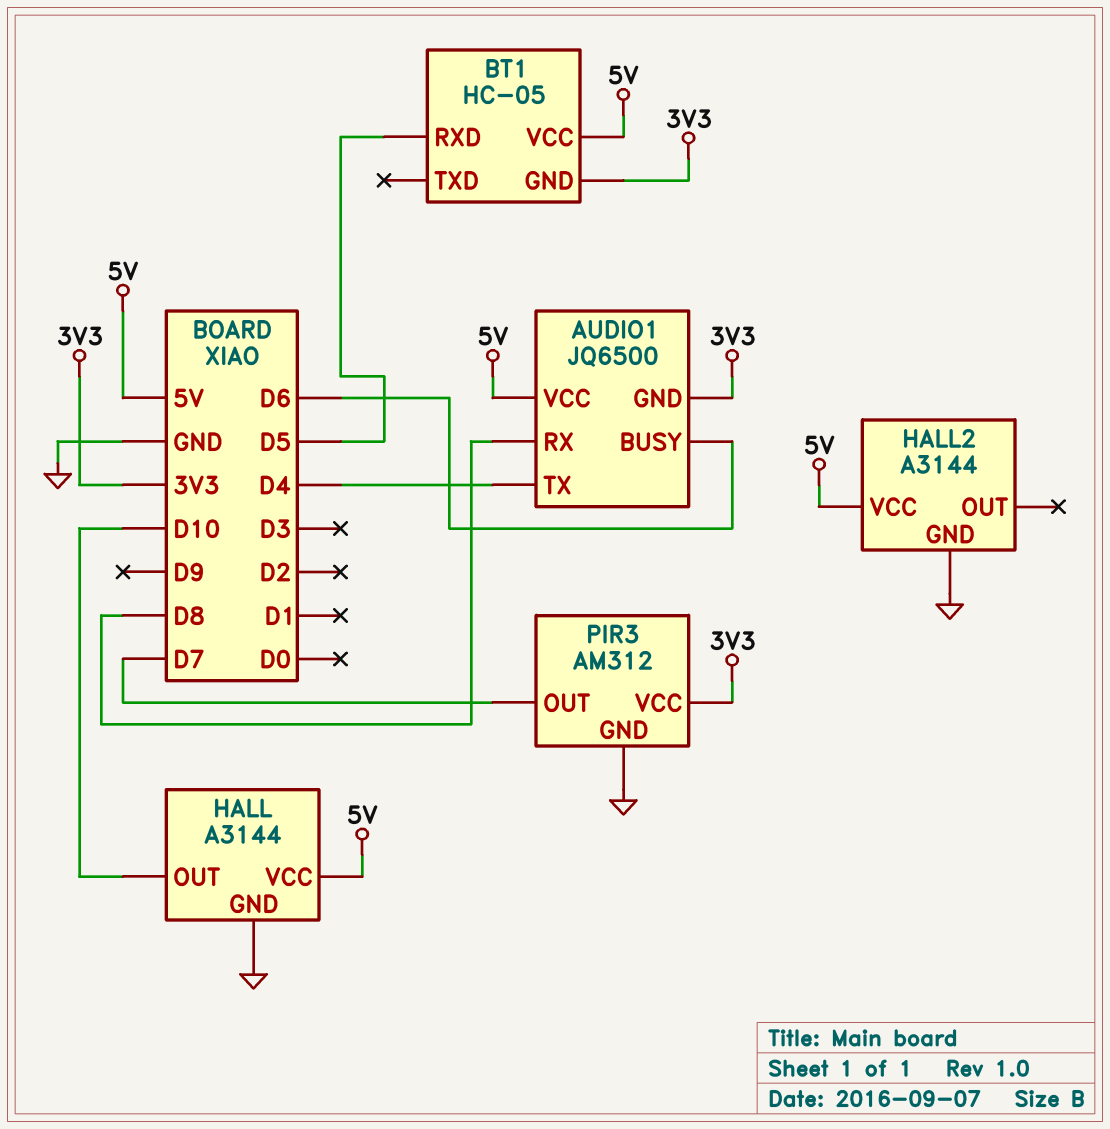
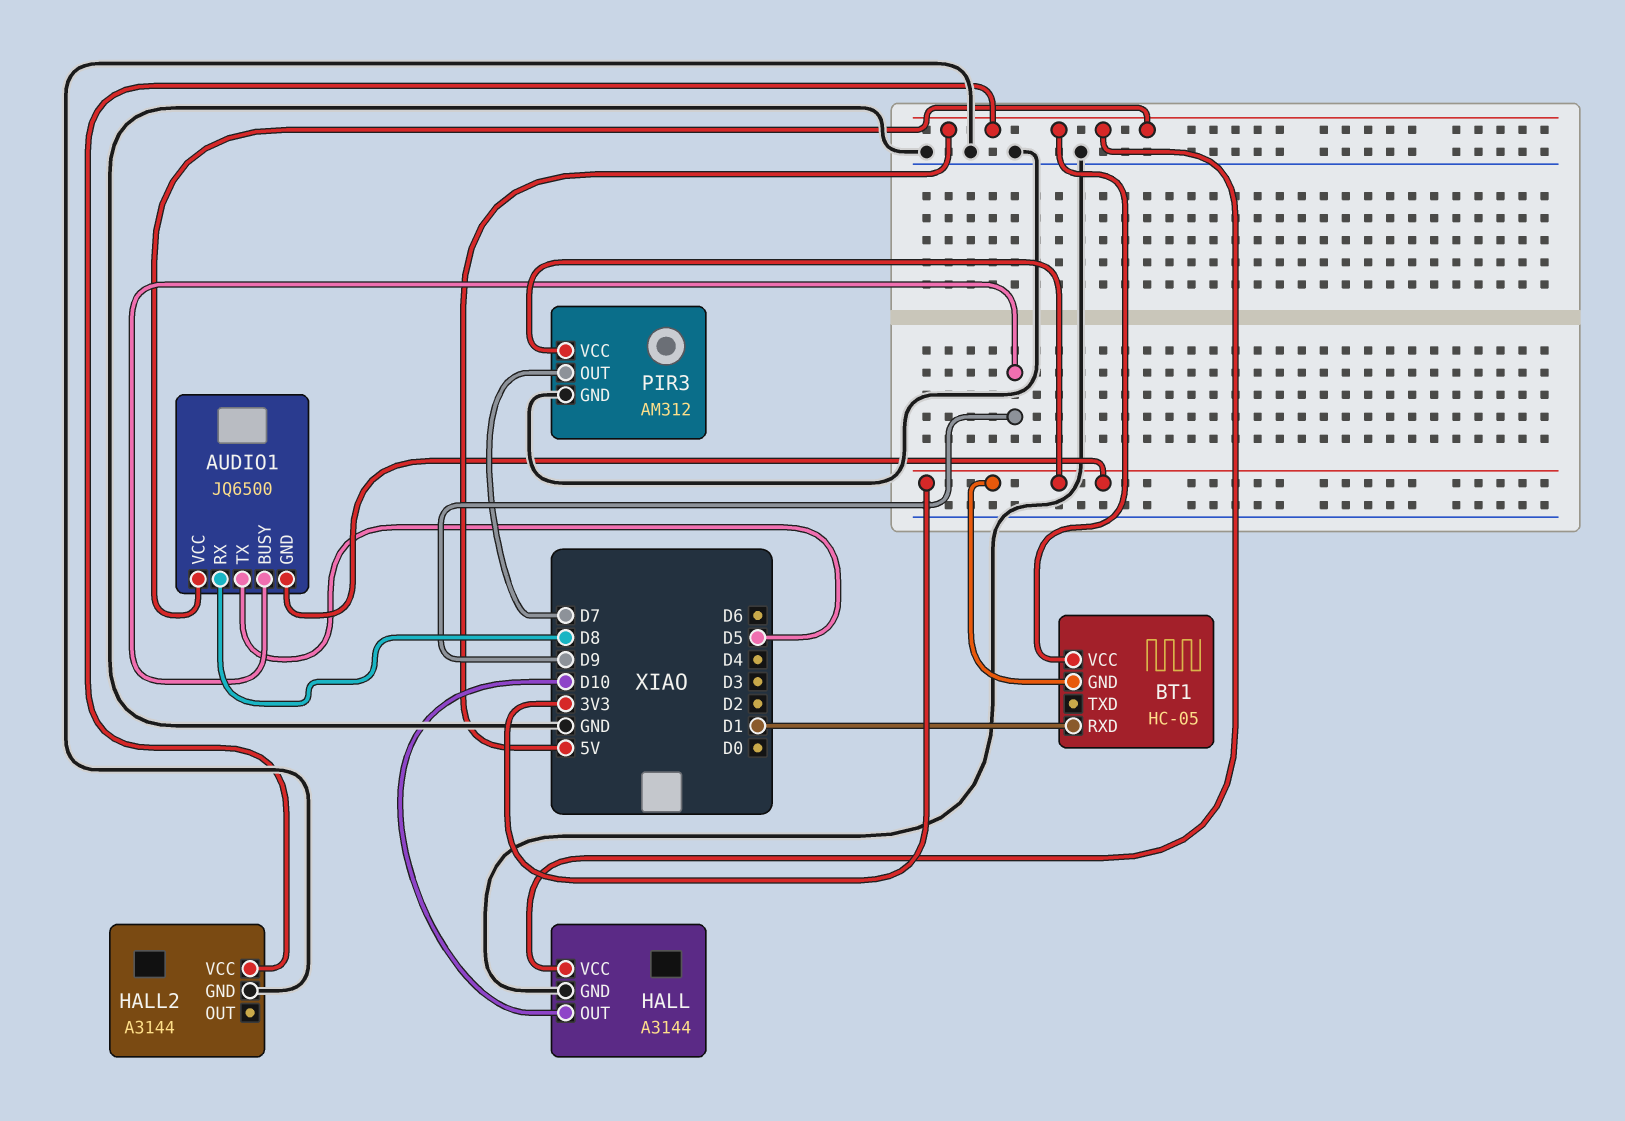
AUDIO1 pin BUSY: D6 -> D9
AUDIO1 pin TX: D4 -> D5
BT1 pin RXD: D5 -> D1

